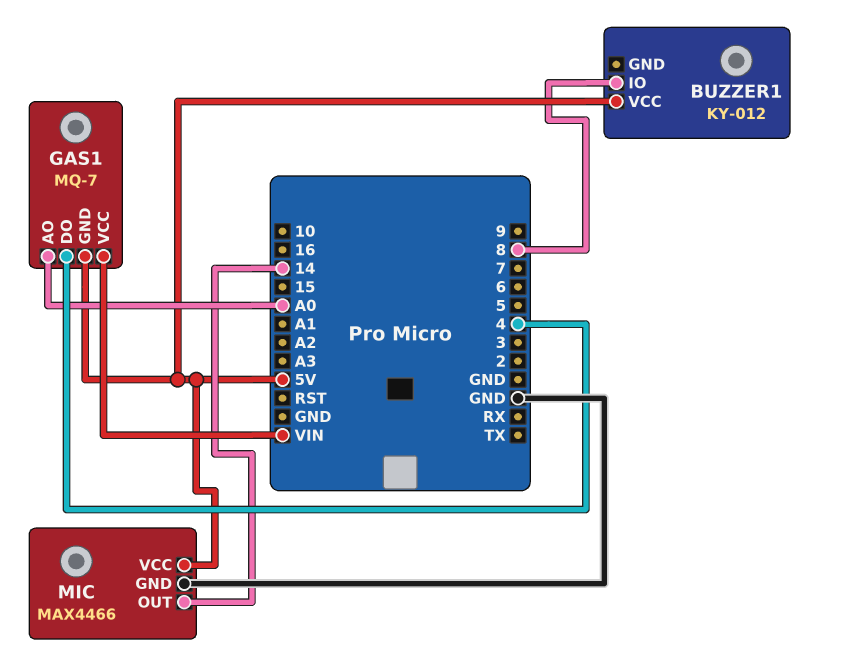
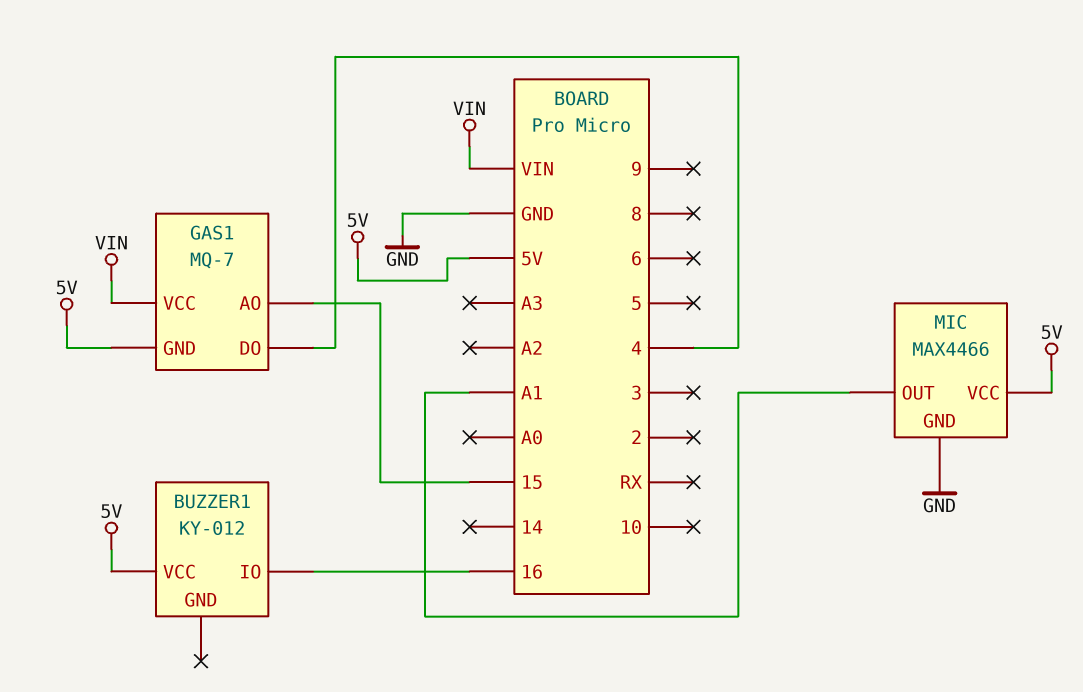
BUZZER1 pin IO: 8 -> 16
GAS1 pin AO: A0 -> 15
MIC pin OUT: 14 -> A1

